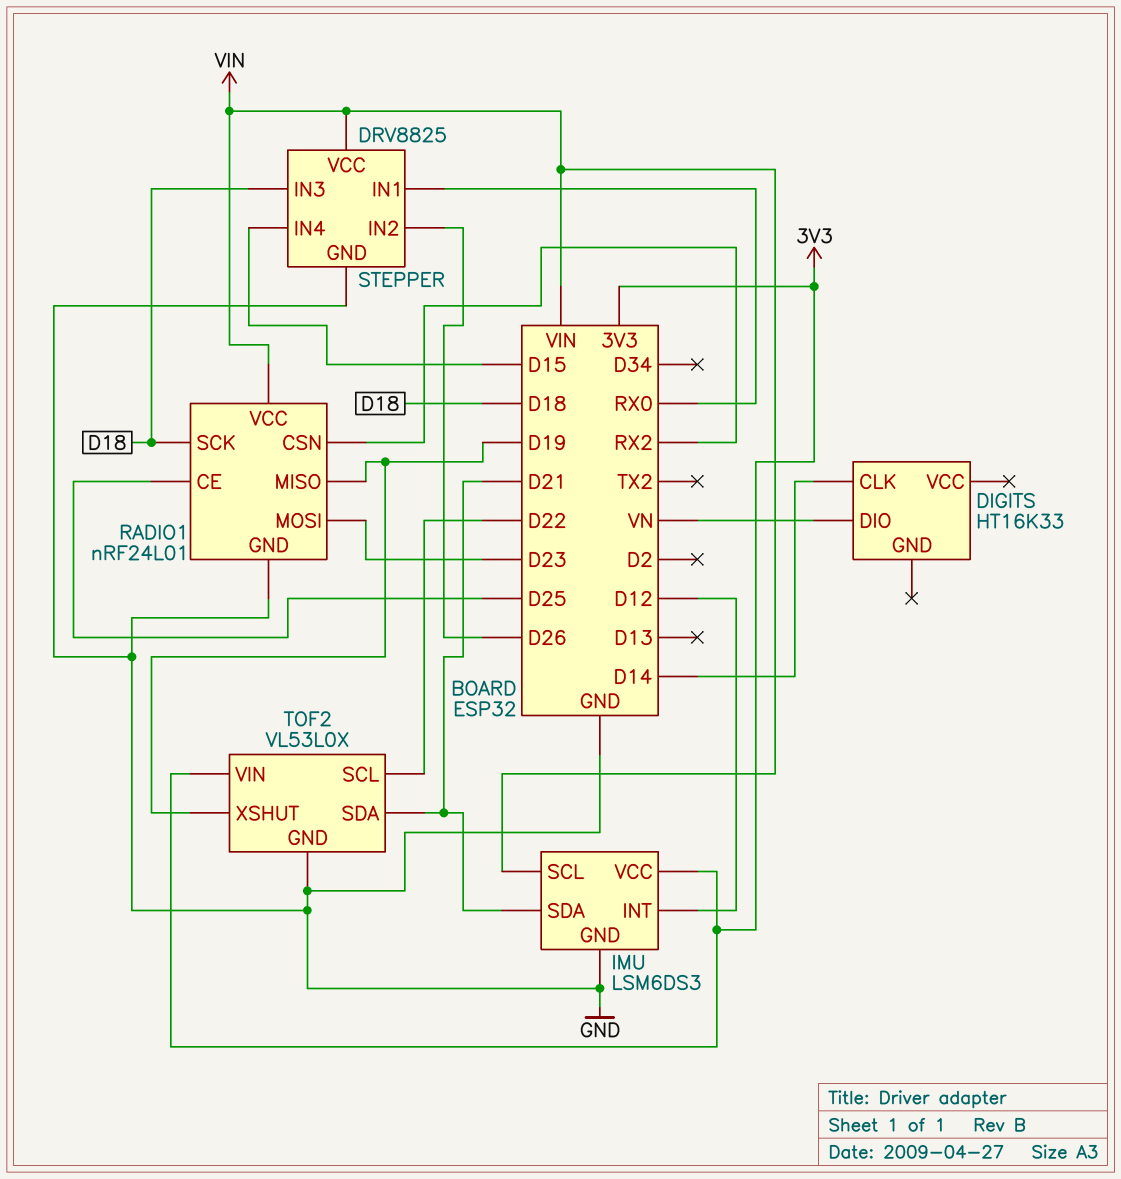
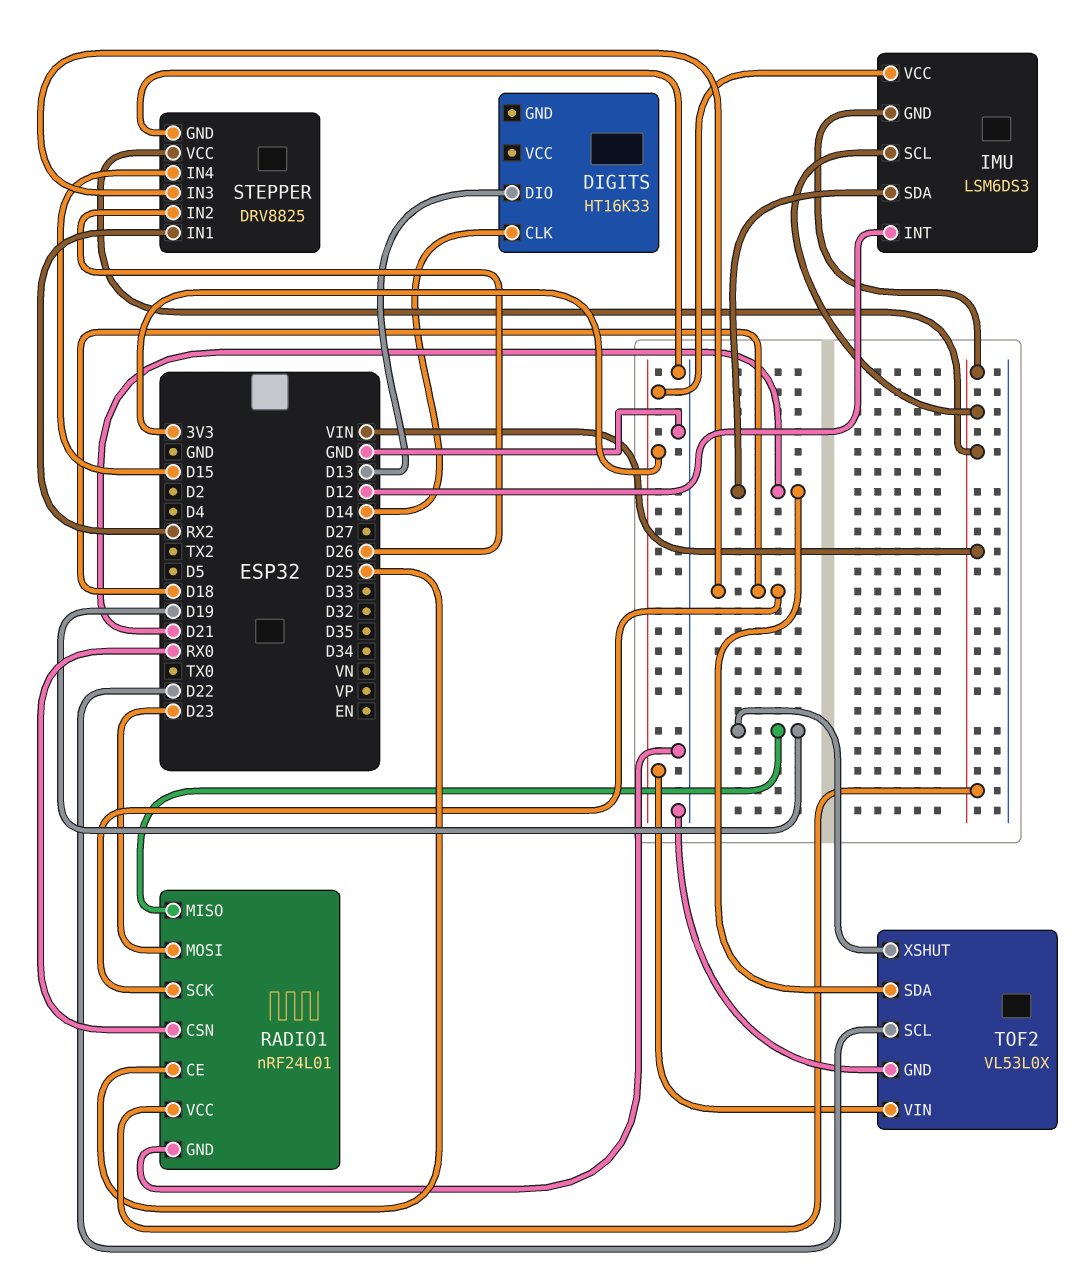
DIGITS pin DIO: VN -> D13
IMU pin GND: GND -> VIN
RADIO1 pin CSN: RX2 -> RX0
STEPPER pin IN1: RX0 -> RX2

